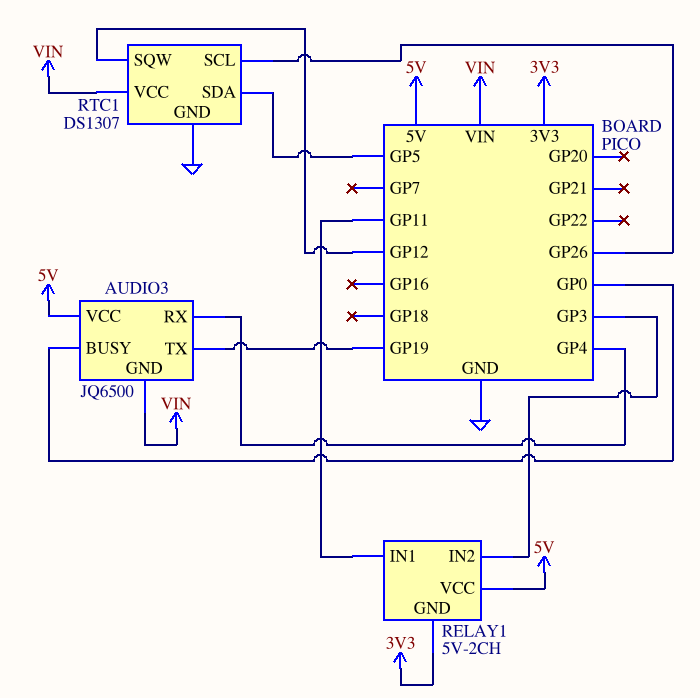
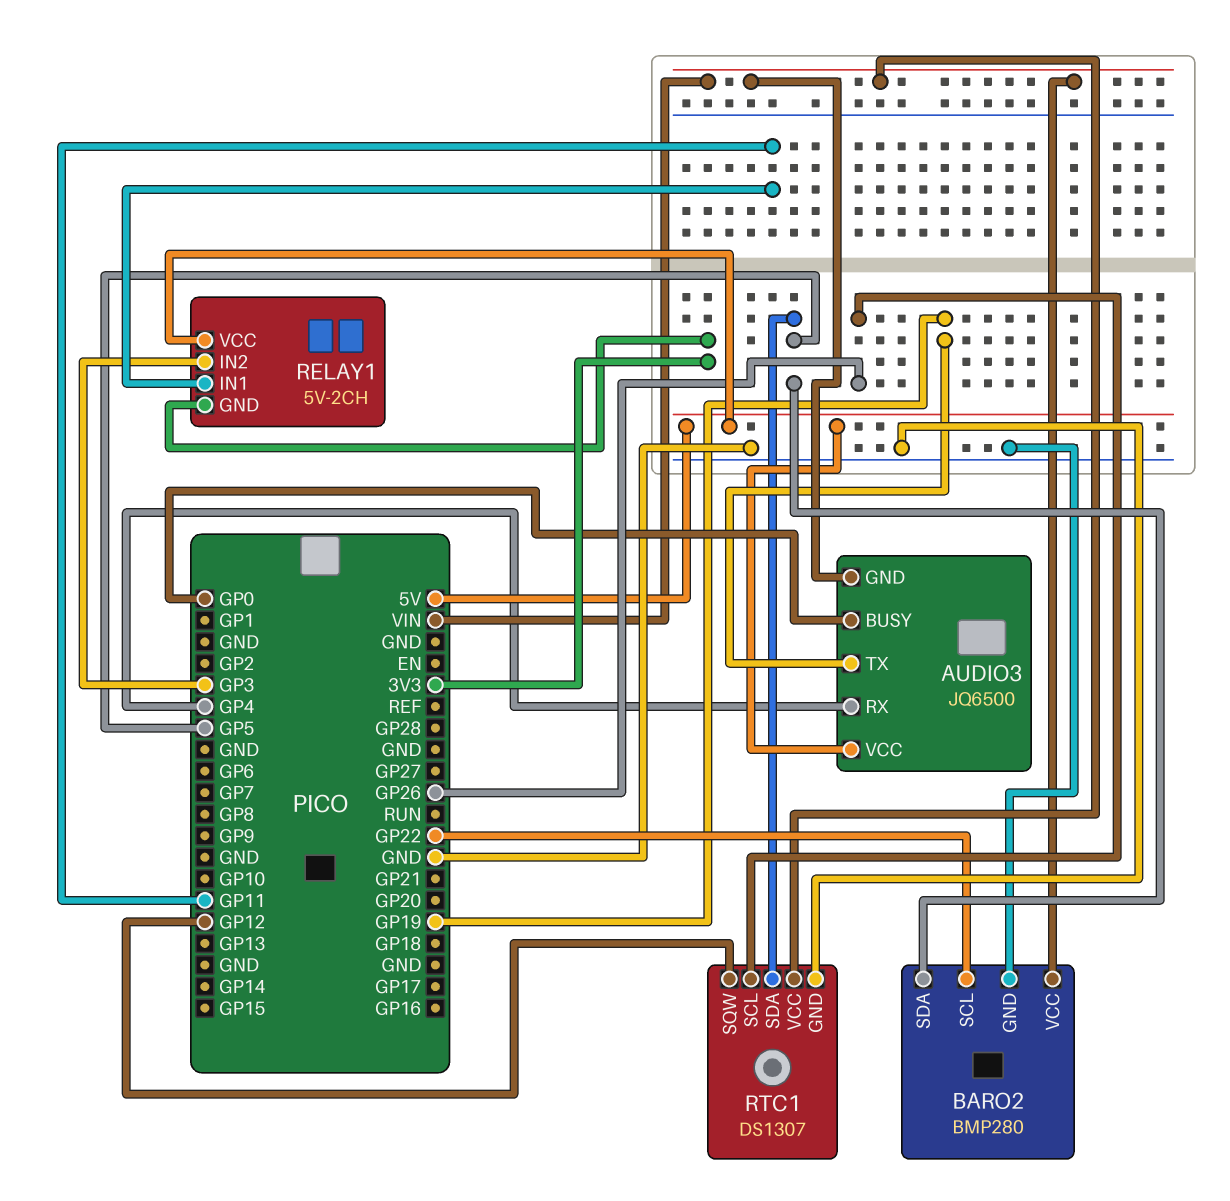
BARO2: none -> BMP280
BARO2 pin GND: none -> GND
BARO2 pin SCL: none -> GP22
BARO2 pin SDA: none -> GP5
BARO2 pin VCC: none -> VIN

